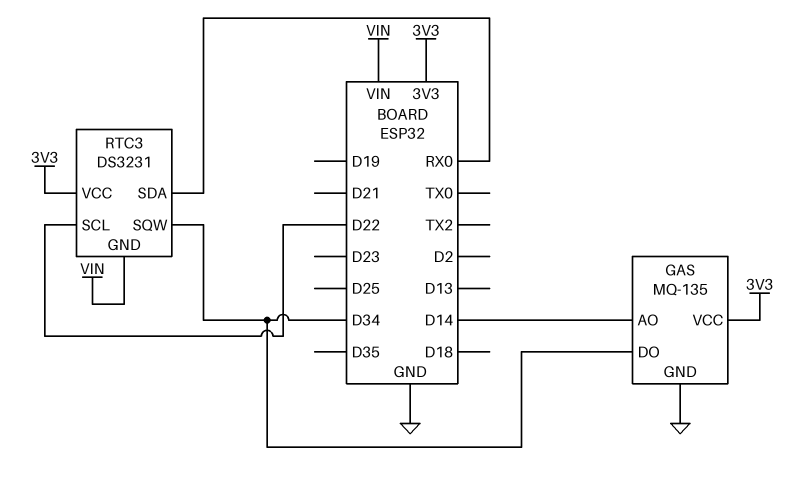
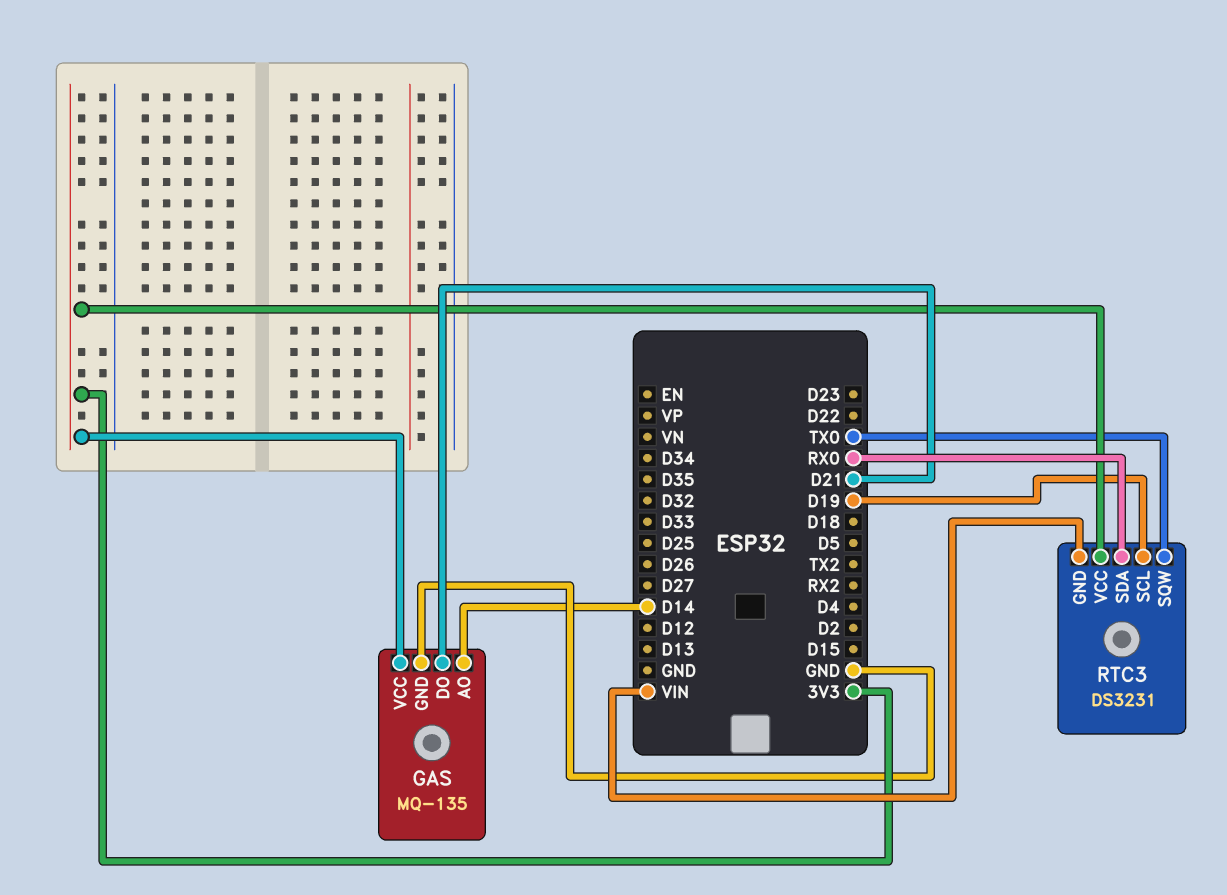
GAS pin DO: D34 -> D21
RTC3 pin SCL: D22 -> D19
RTC3 pin SQW: D34 -> TX0

